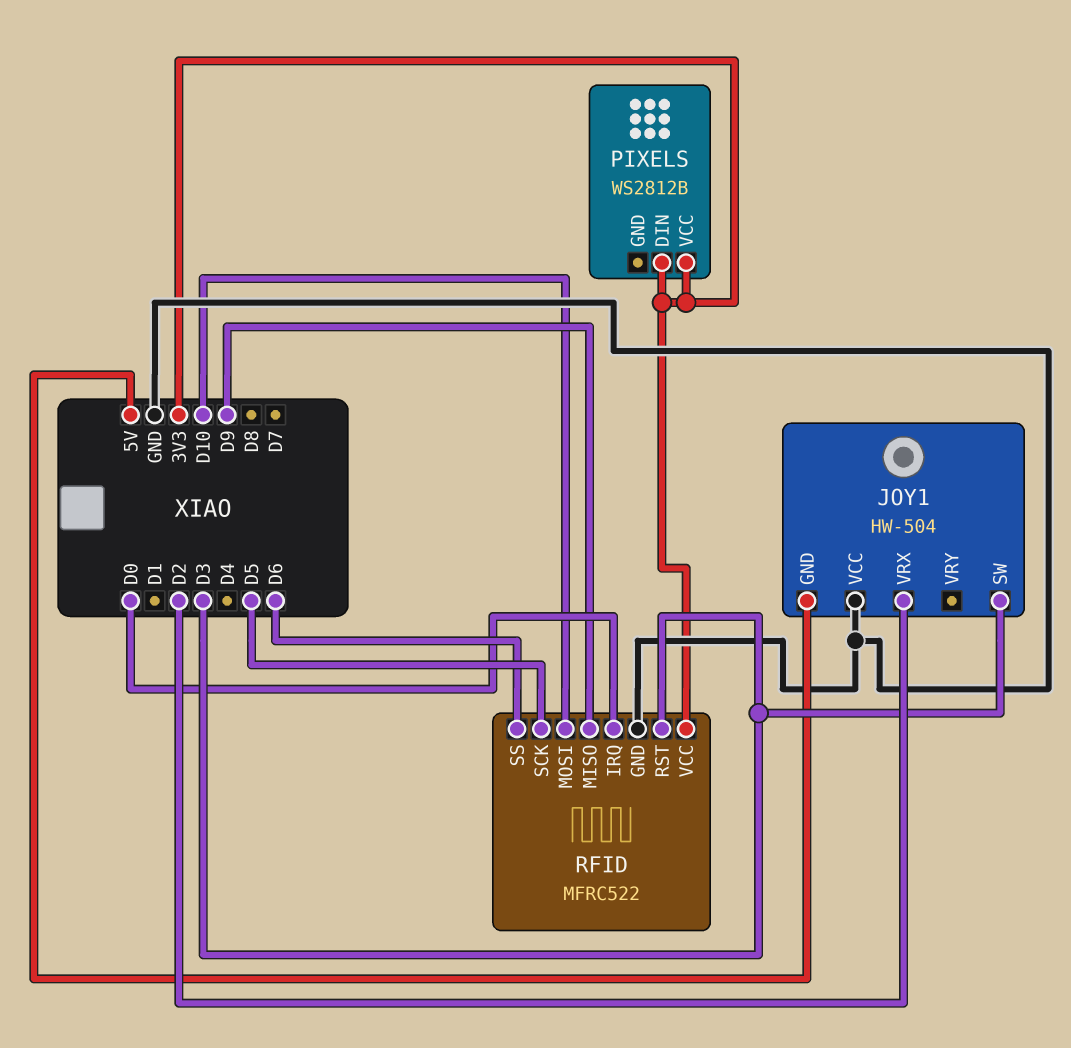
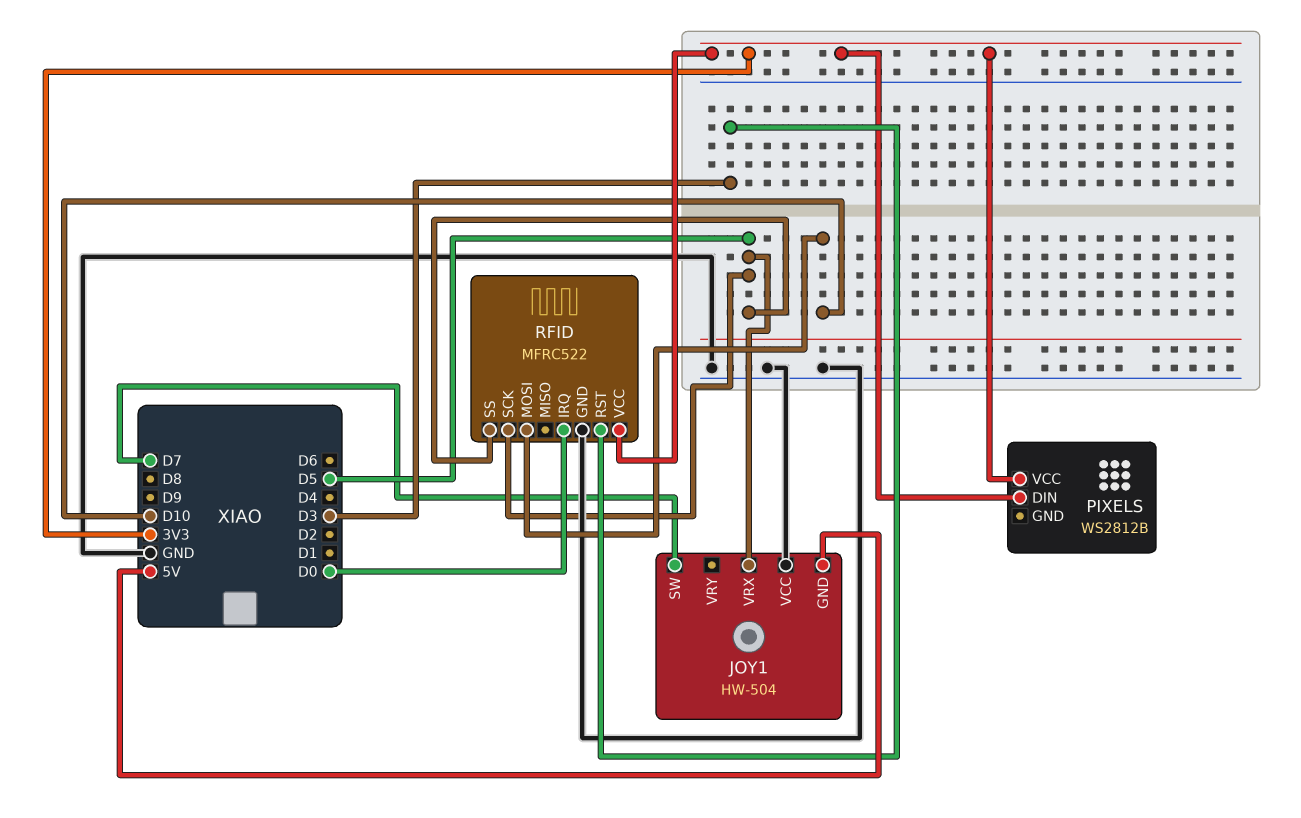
JOY1 pin SW: D3 -> D7
JOY1 pin VRX: D2 -> D5
RFID pin MISO: D9 -> none
RFID pin SS: D6 -> D5

